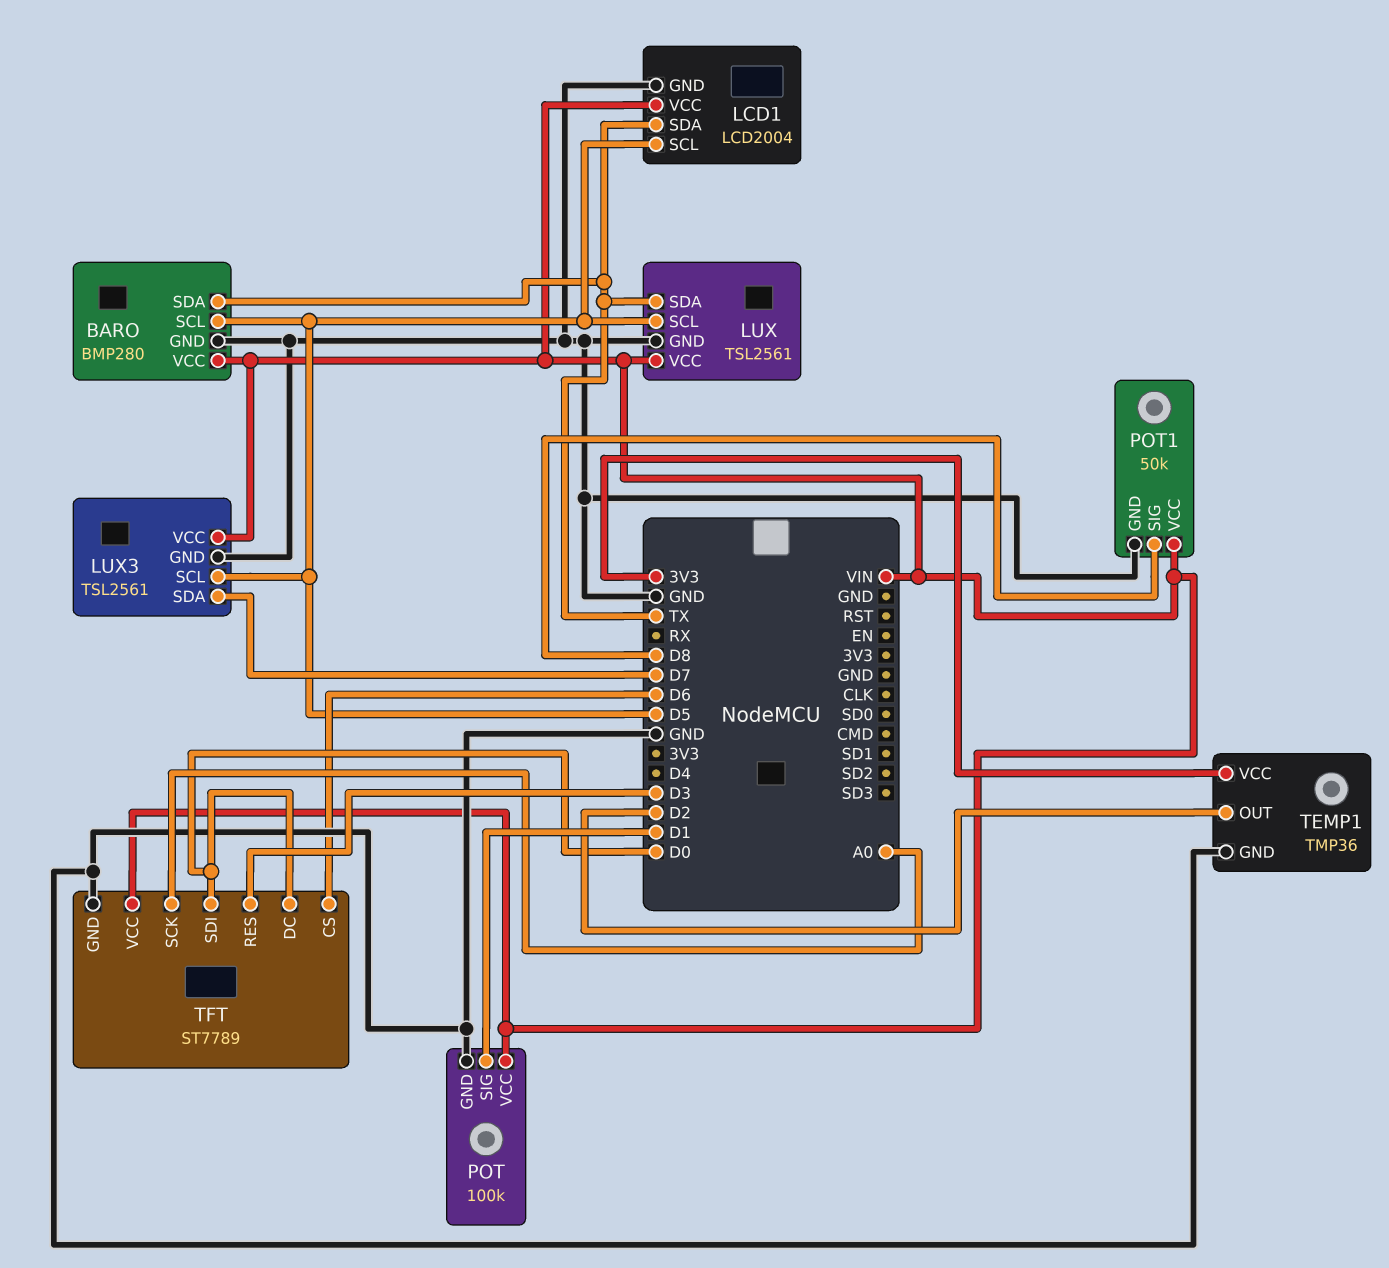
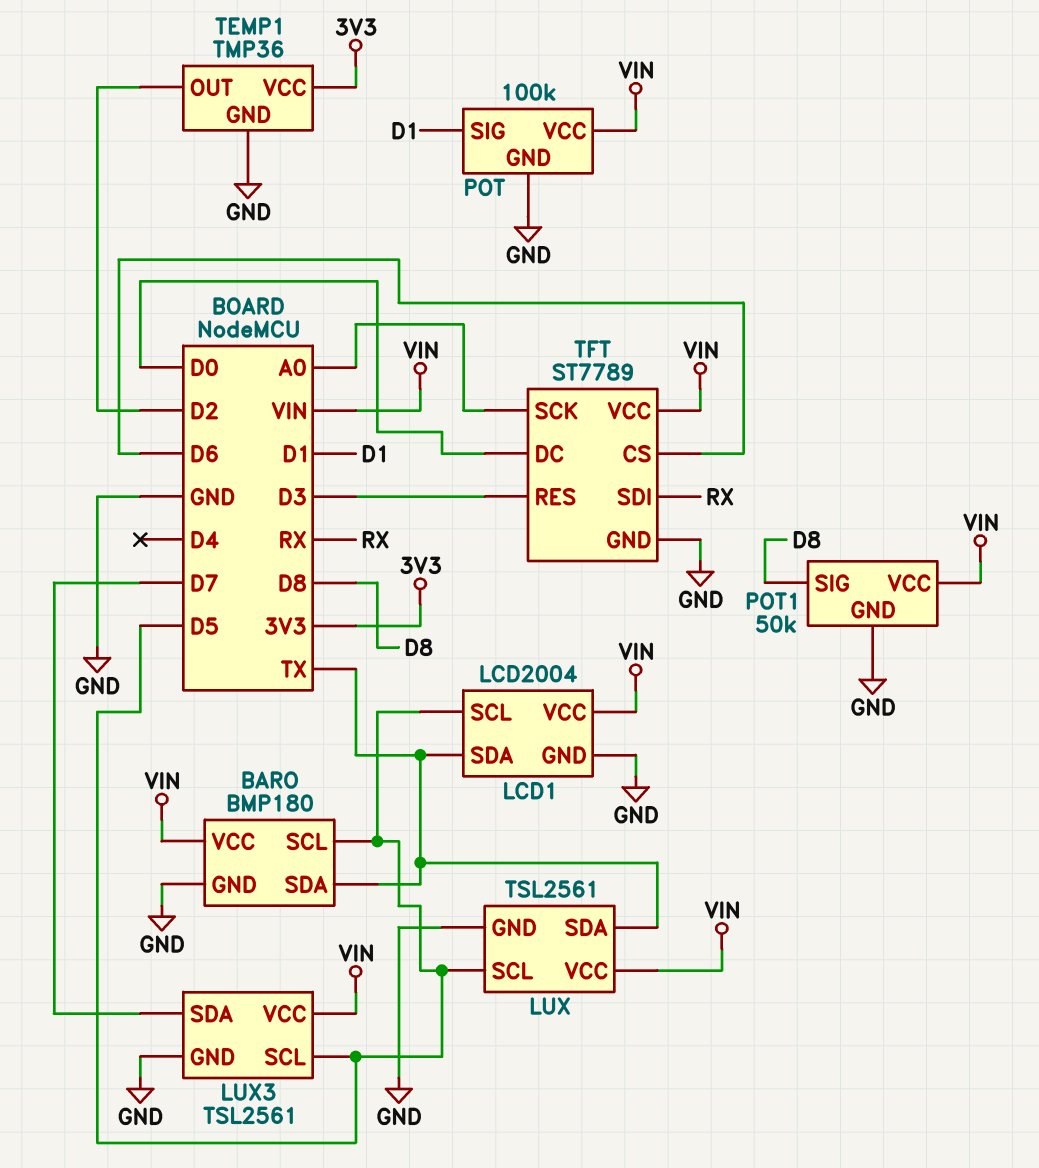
BARO: BMP280 -> BMP180
TFT pin SDI: D0 -> RX

